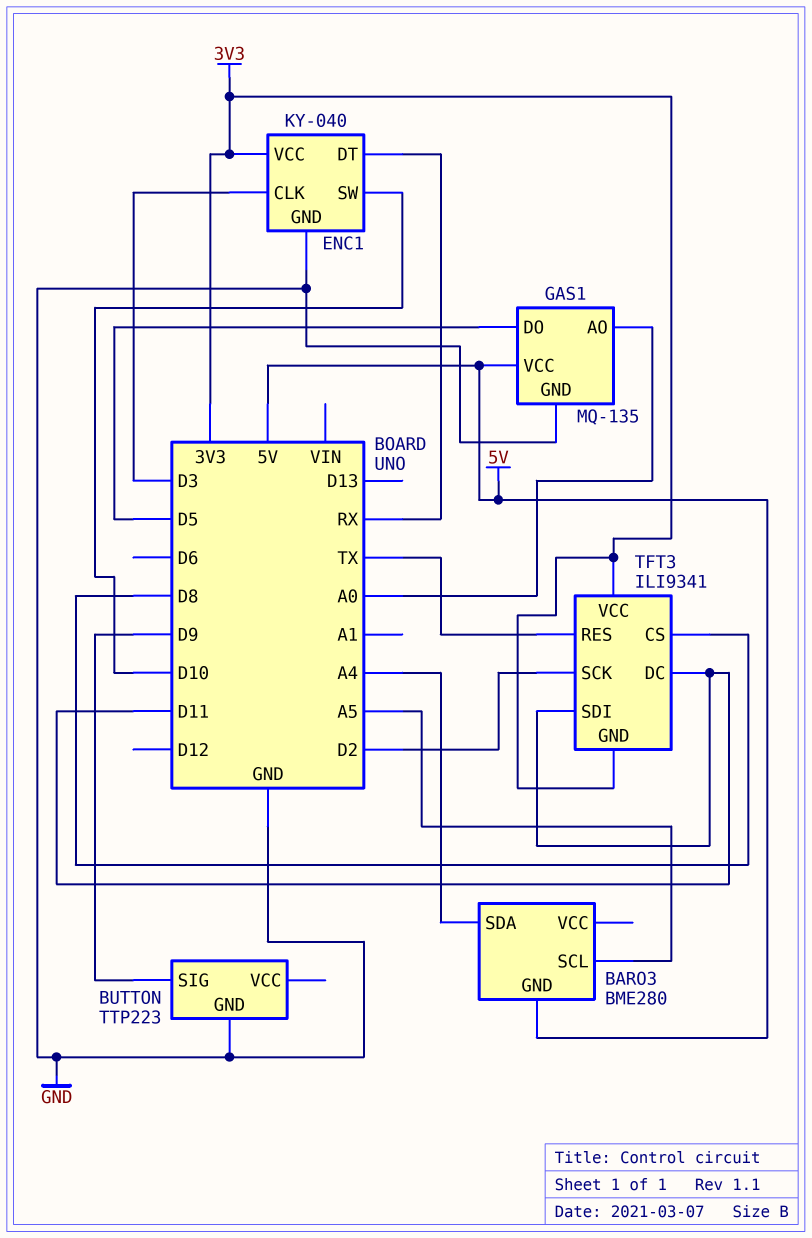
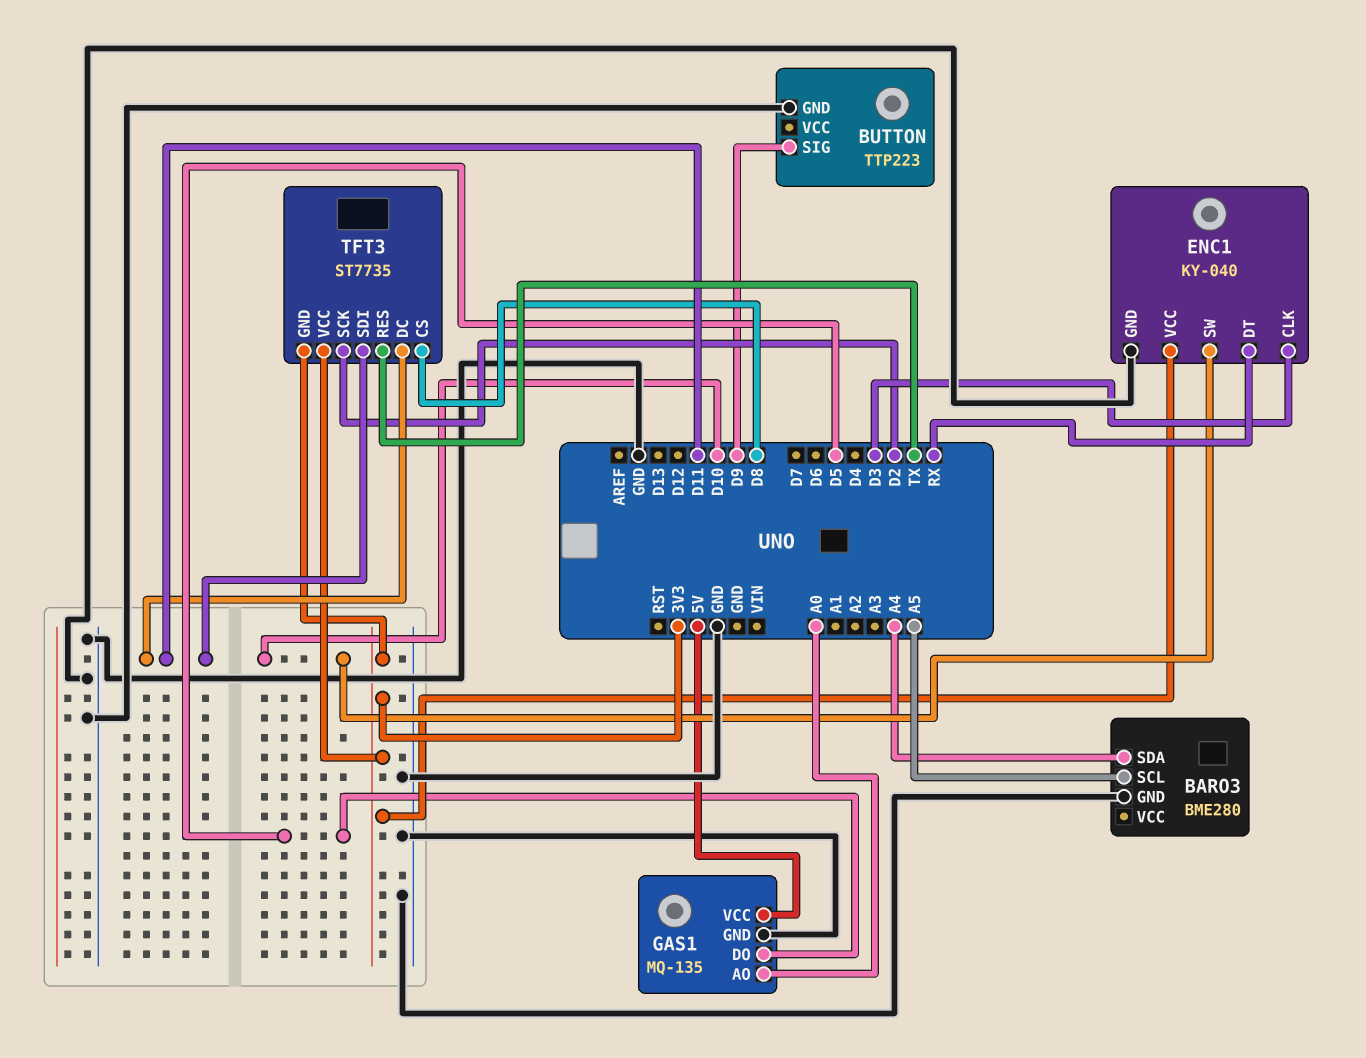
BARO3 pin GND: 5V -> GND
TFT3: ILI9341 -> ST7735

